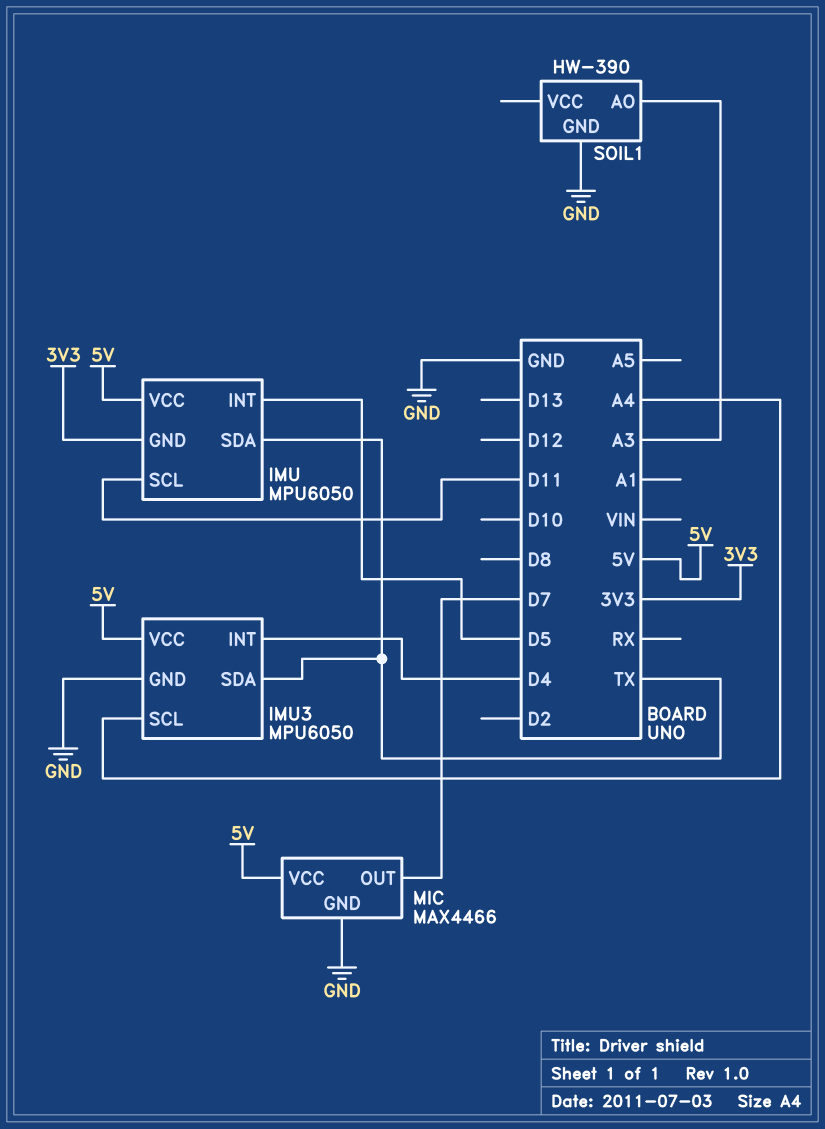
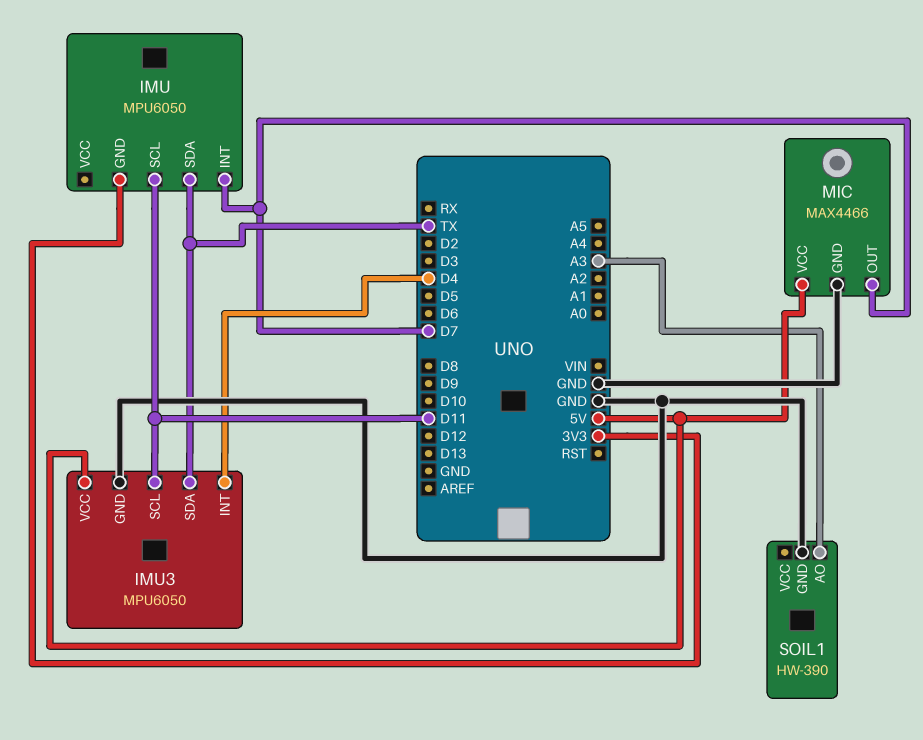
IMU pin INT: D5 -> D7
IMU pin VCC: 5V -> none
IMU3 pin SCL: A4 -> D11

